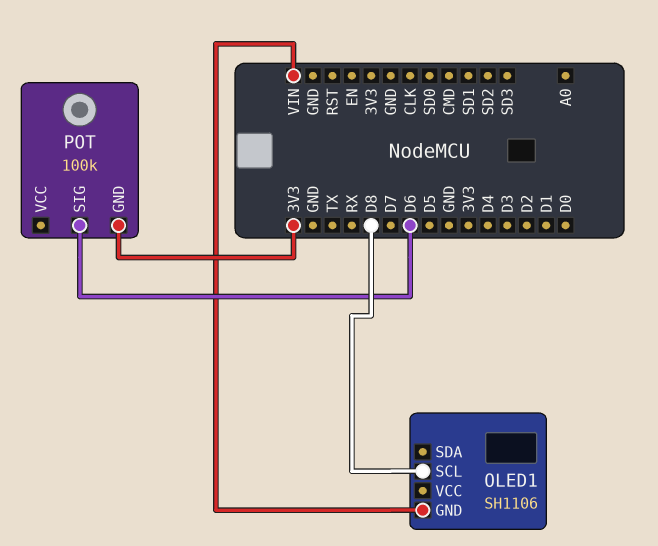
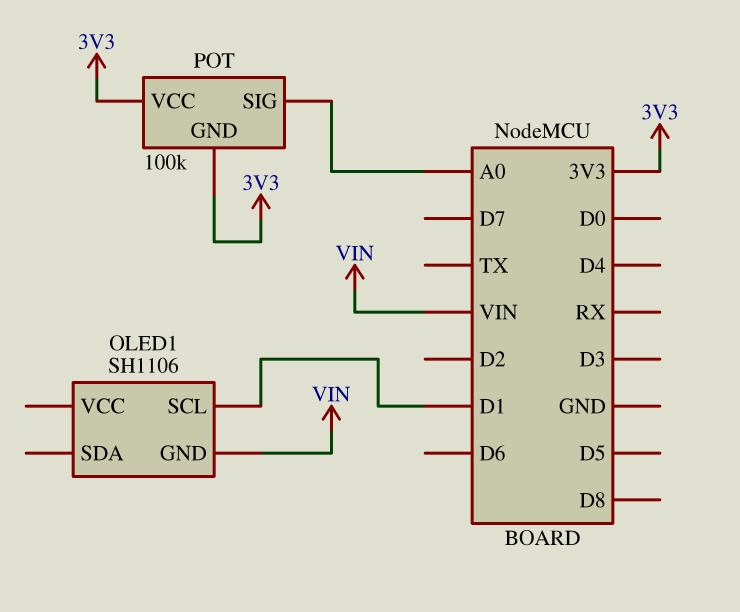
OLED1 pin SCL: D8 -> D1
POT pin SIG: D6 -> A0
POT pin VCC: none -> 3V3

